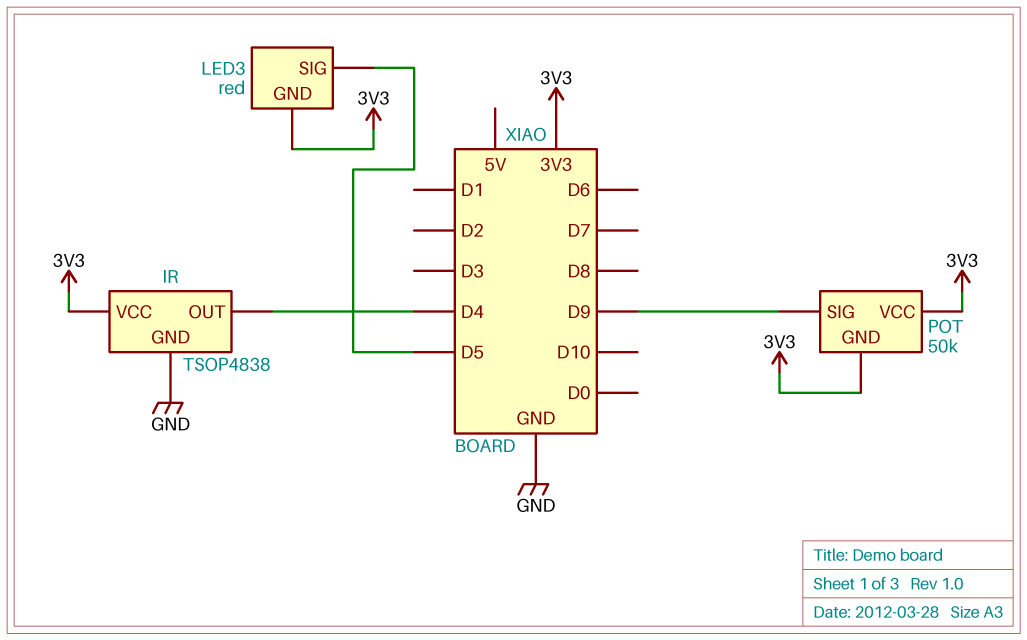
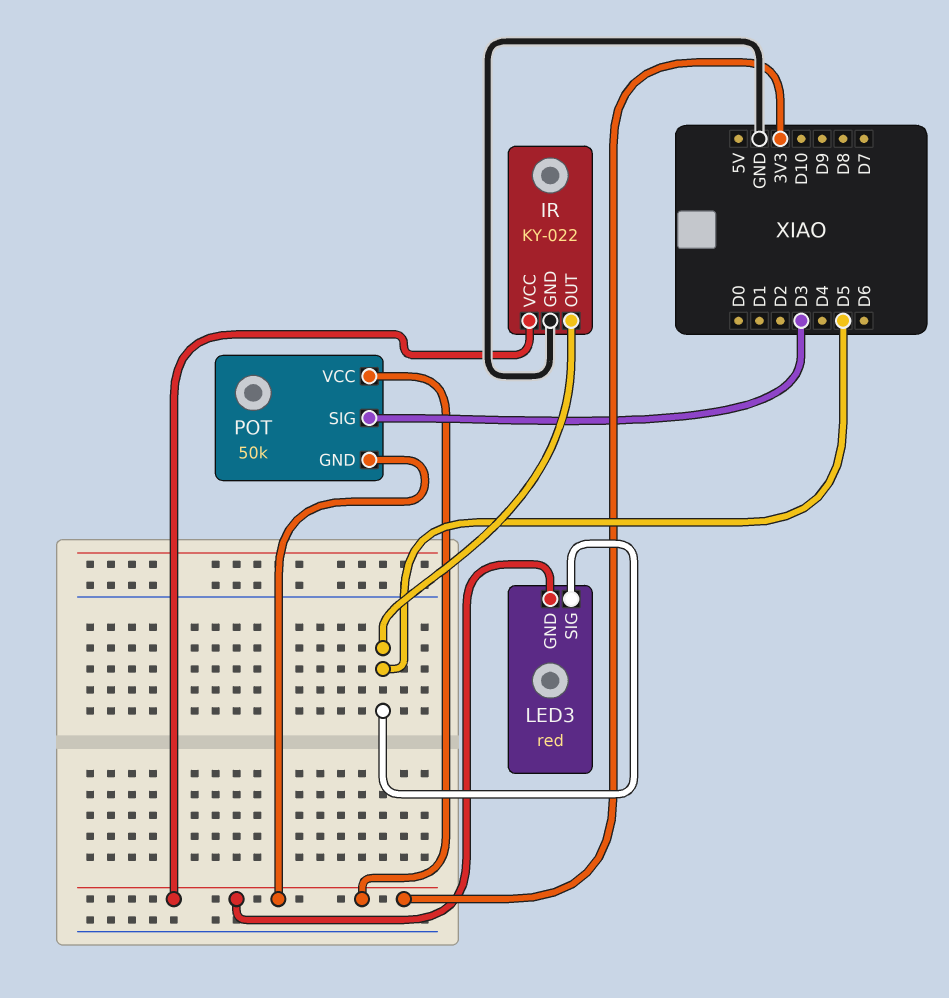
IR: TSOP4838 -> KY-022
IR pin OUT: D4 -> D5
POT pin SIG: D9 -> D3

